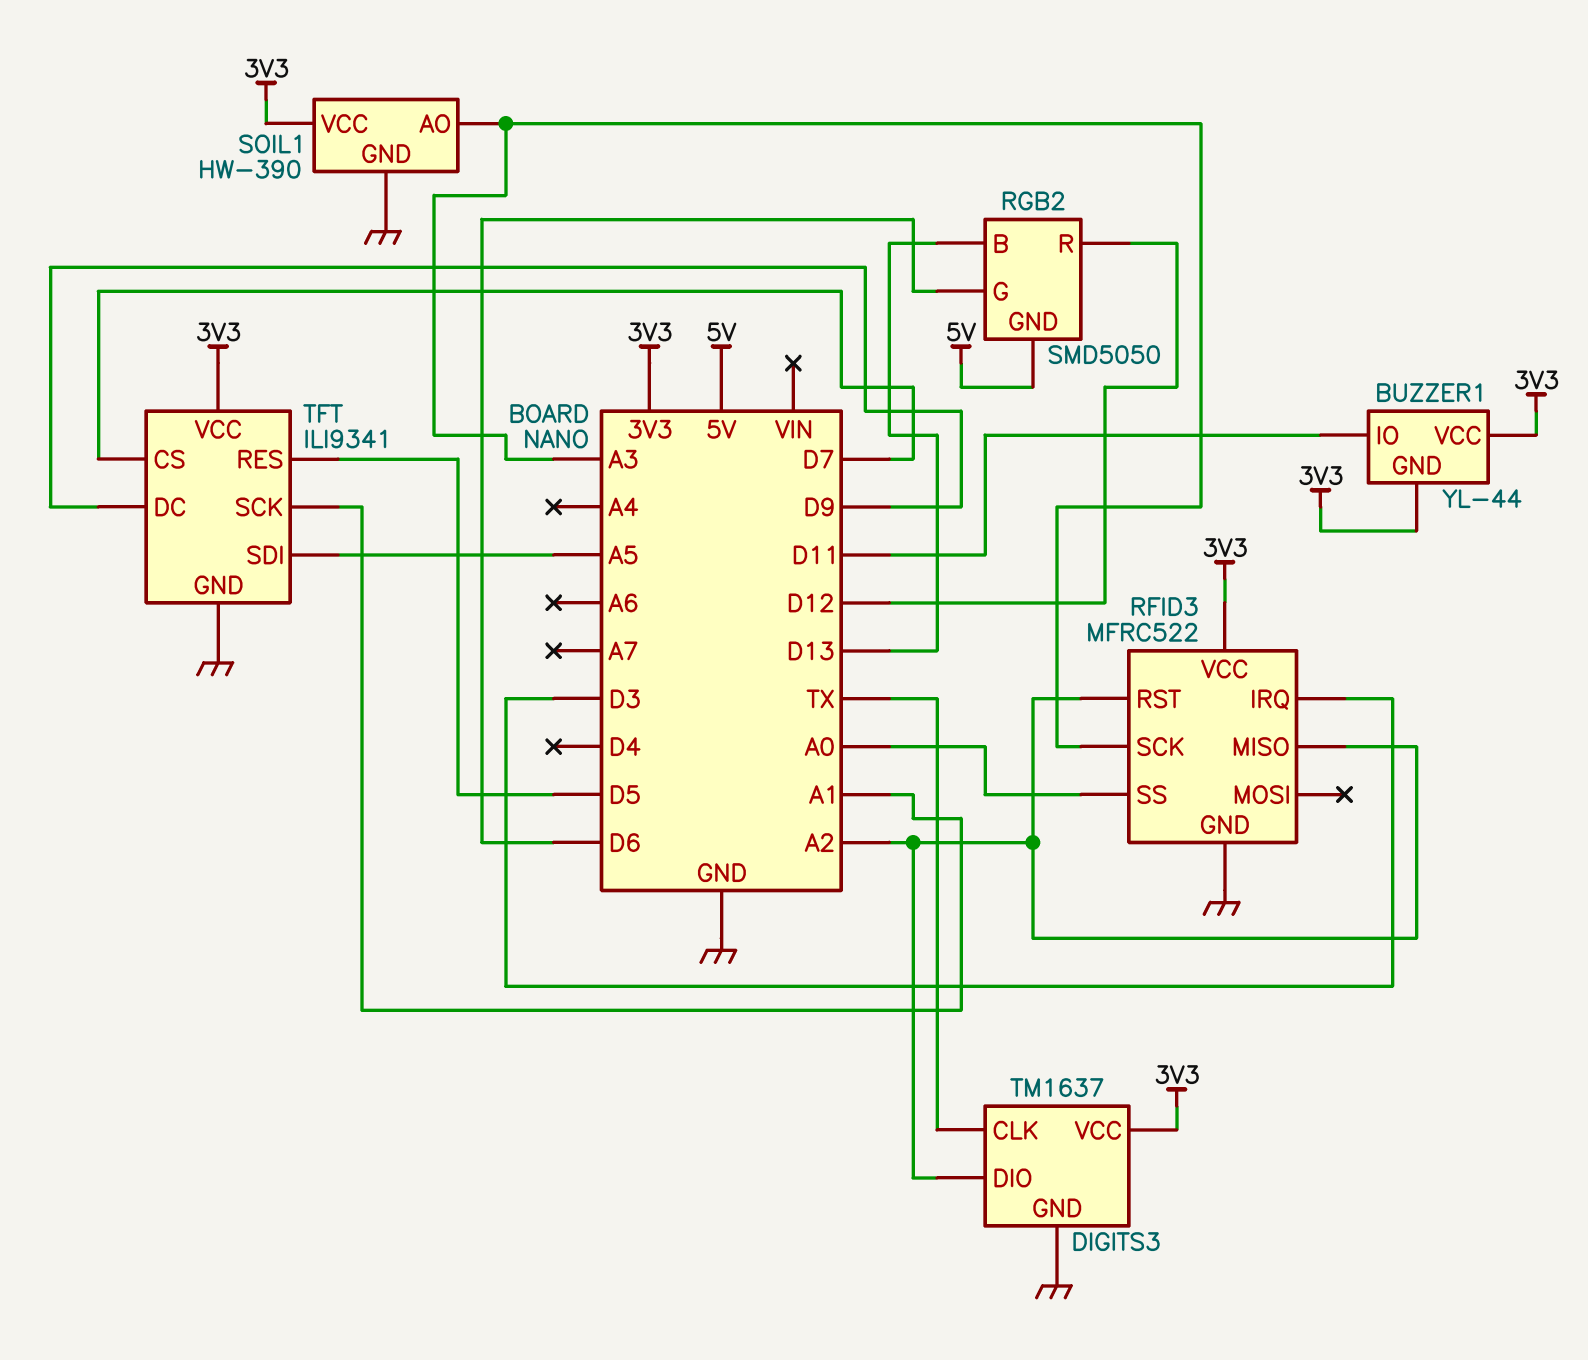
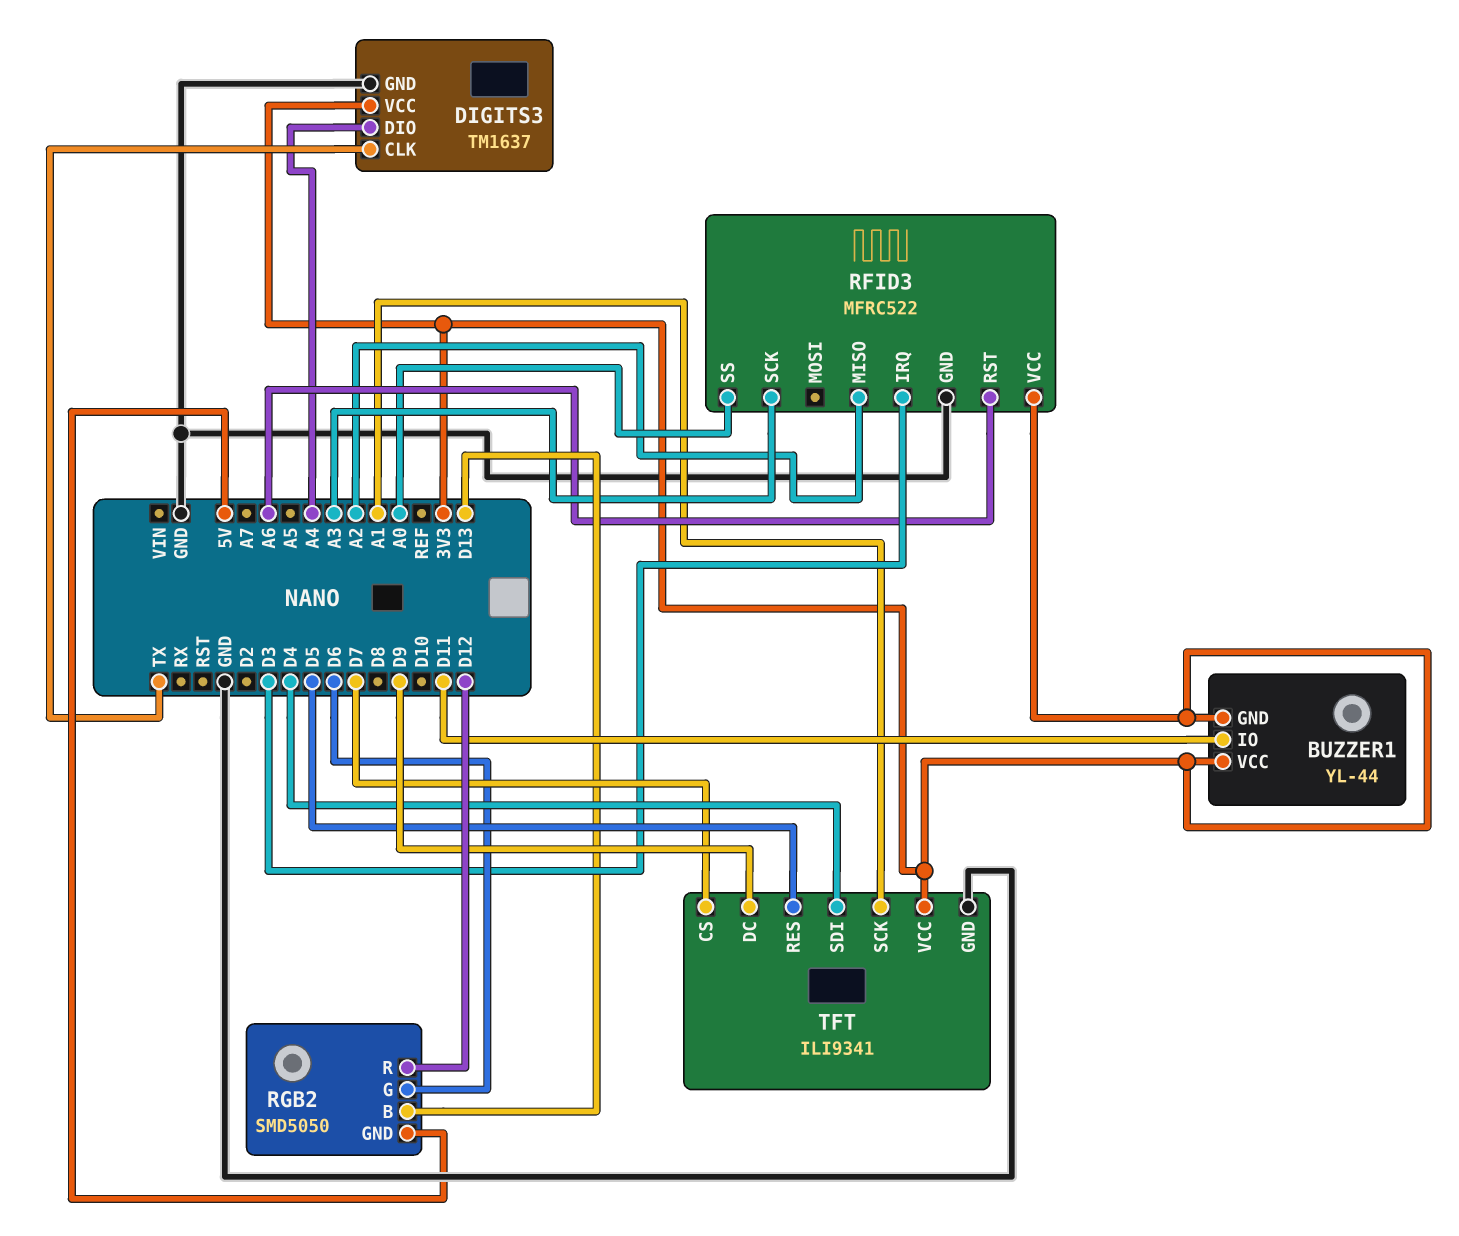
DIGITS3 pin DIO: A2 -> A4
RFID3 pin RST: A2 -> A6
SOIL1: HW-390 -> none
SOIL1 pin AO: A3 -> none
SOIL1 pin GND: GND -> none
SOIL1 pin VCC: 3V3 -> none
TFT pin SDI: A5 -> D4

